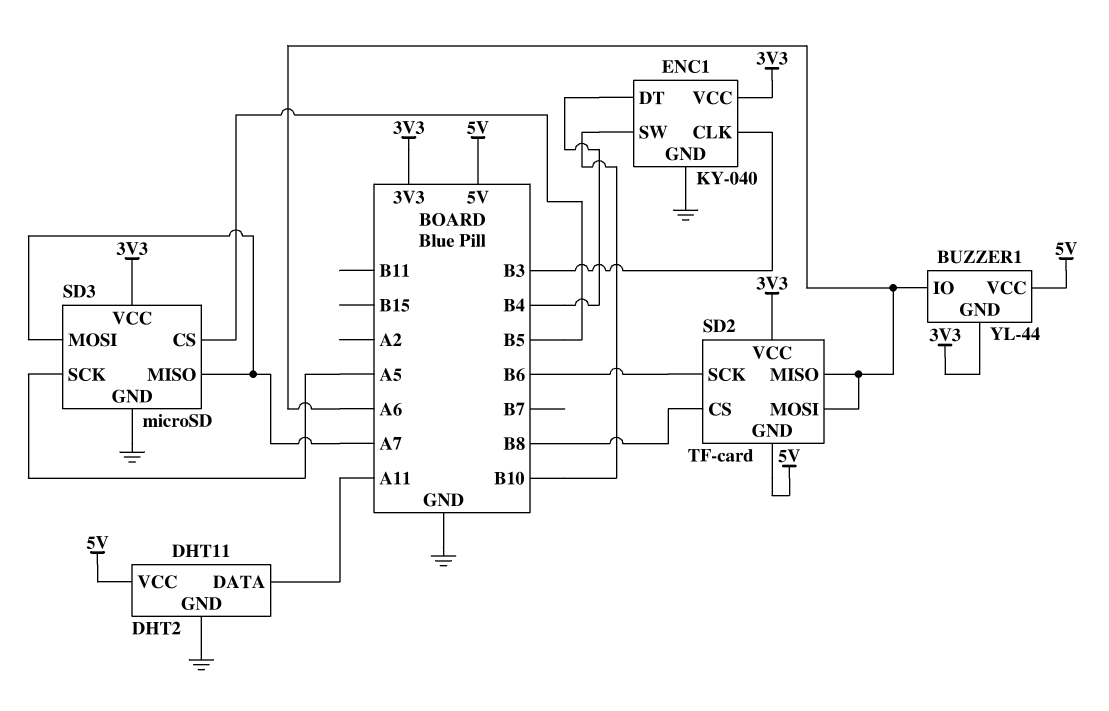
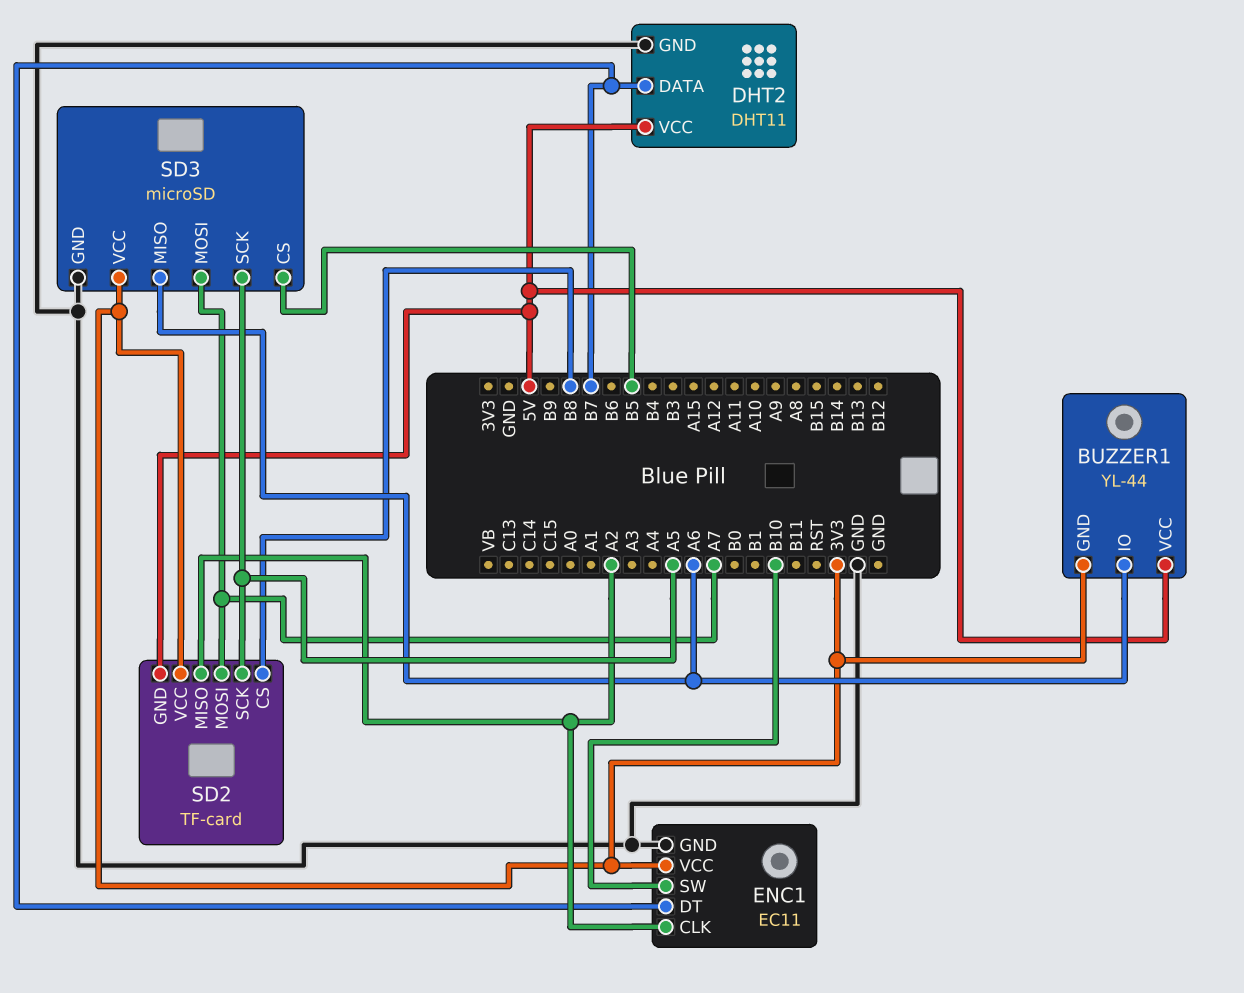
DHT2 pin DATA: A11 -> B7
ENC1: KY-040 -> EC11
ENC1 pin CLK: B3 -> A2
ENC1 pin DT: B4 -> B7
SD2 pin MISO: A6 -> A2
SD2 pin MOSI: A6 -> A7
SD2 pin SCK: B6 -> A5
SD3 pin MISO: A7 -> A6

